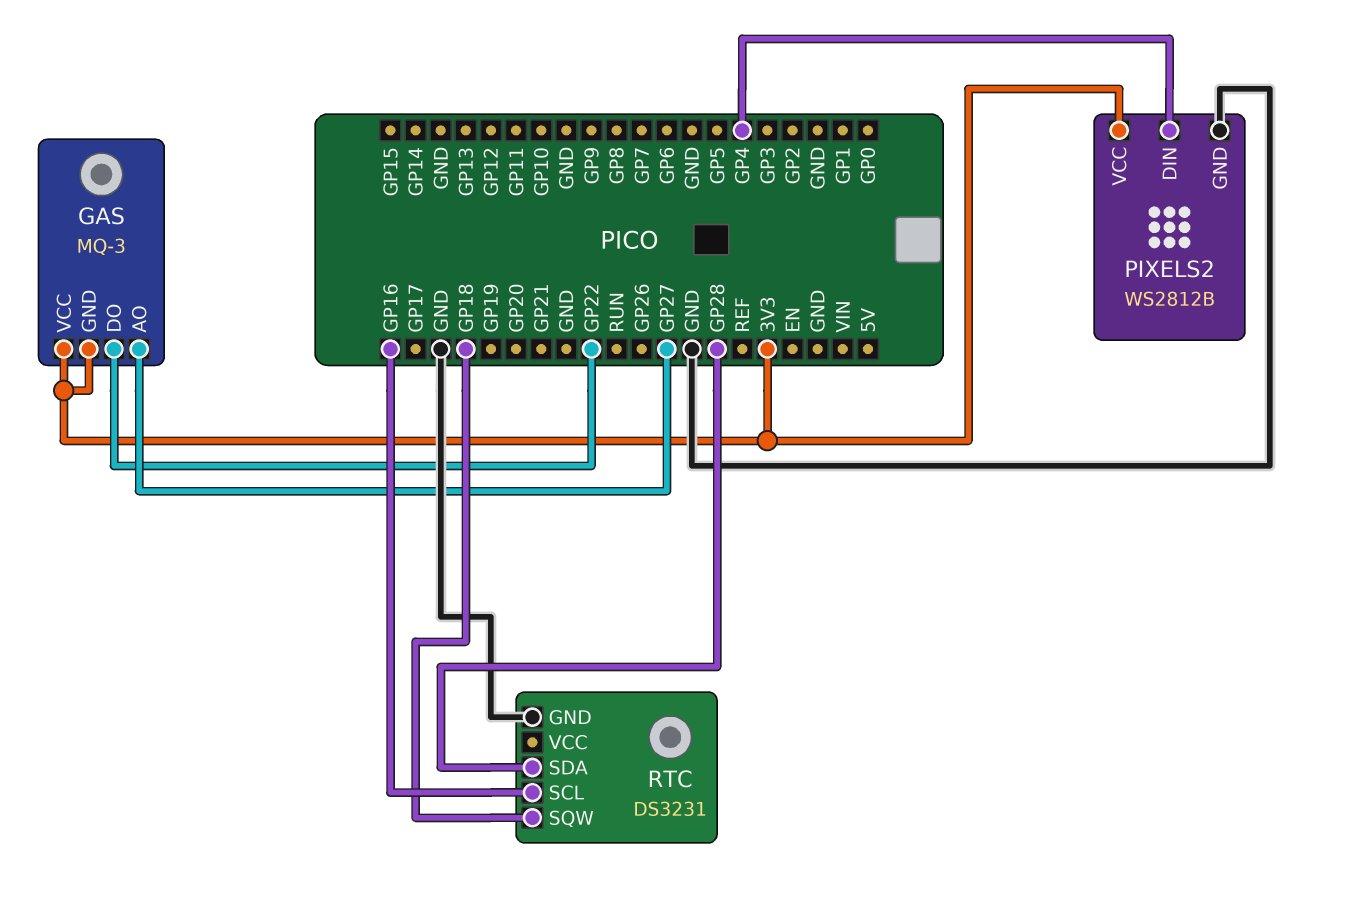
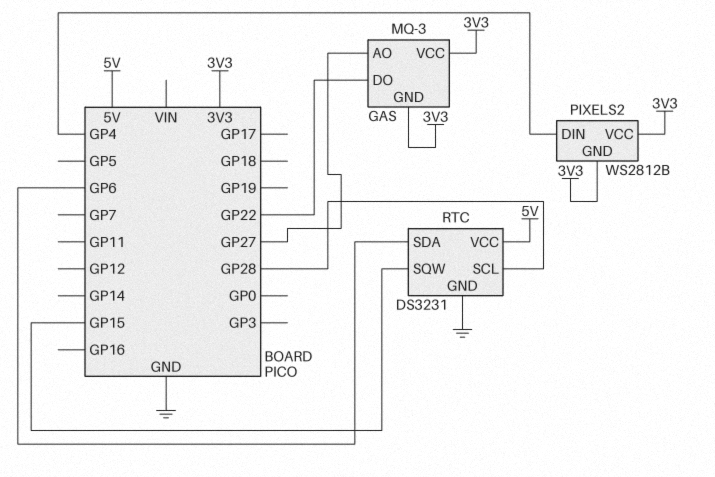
PIXELS2 pin GND: GND -> 3V3
RTC pin SCL: GP16 -> GP28
RTC pin SDA: GP28 -> GP6
RTC pin SQW: GP18 -> GP15
RTC pin VCC: none -> 5V

